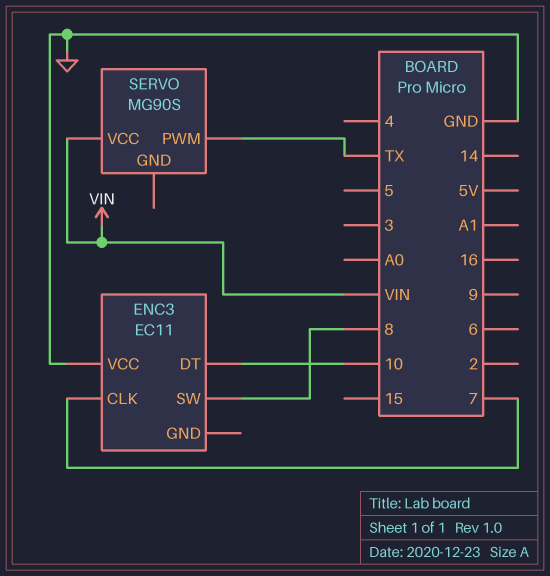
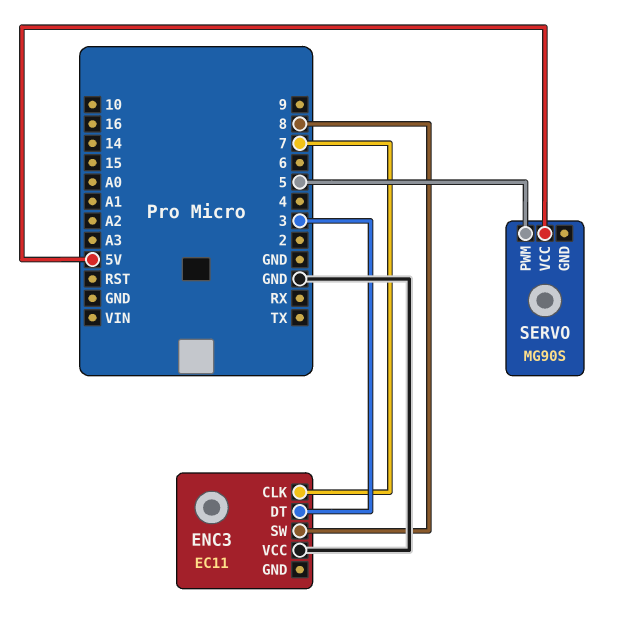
ENC3 pin DT: 10 -> 3
SERVO pin PWM: TX -> 5
SERVO pin VCC: VIN -> 5V

